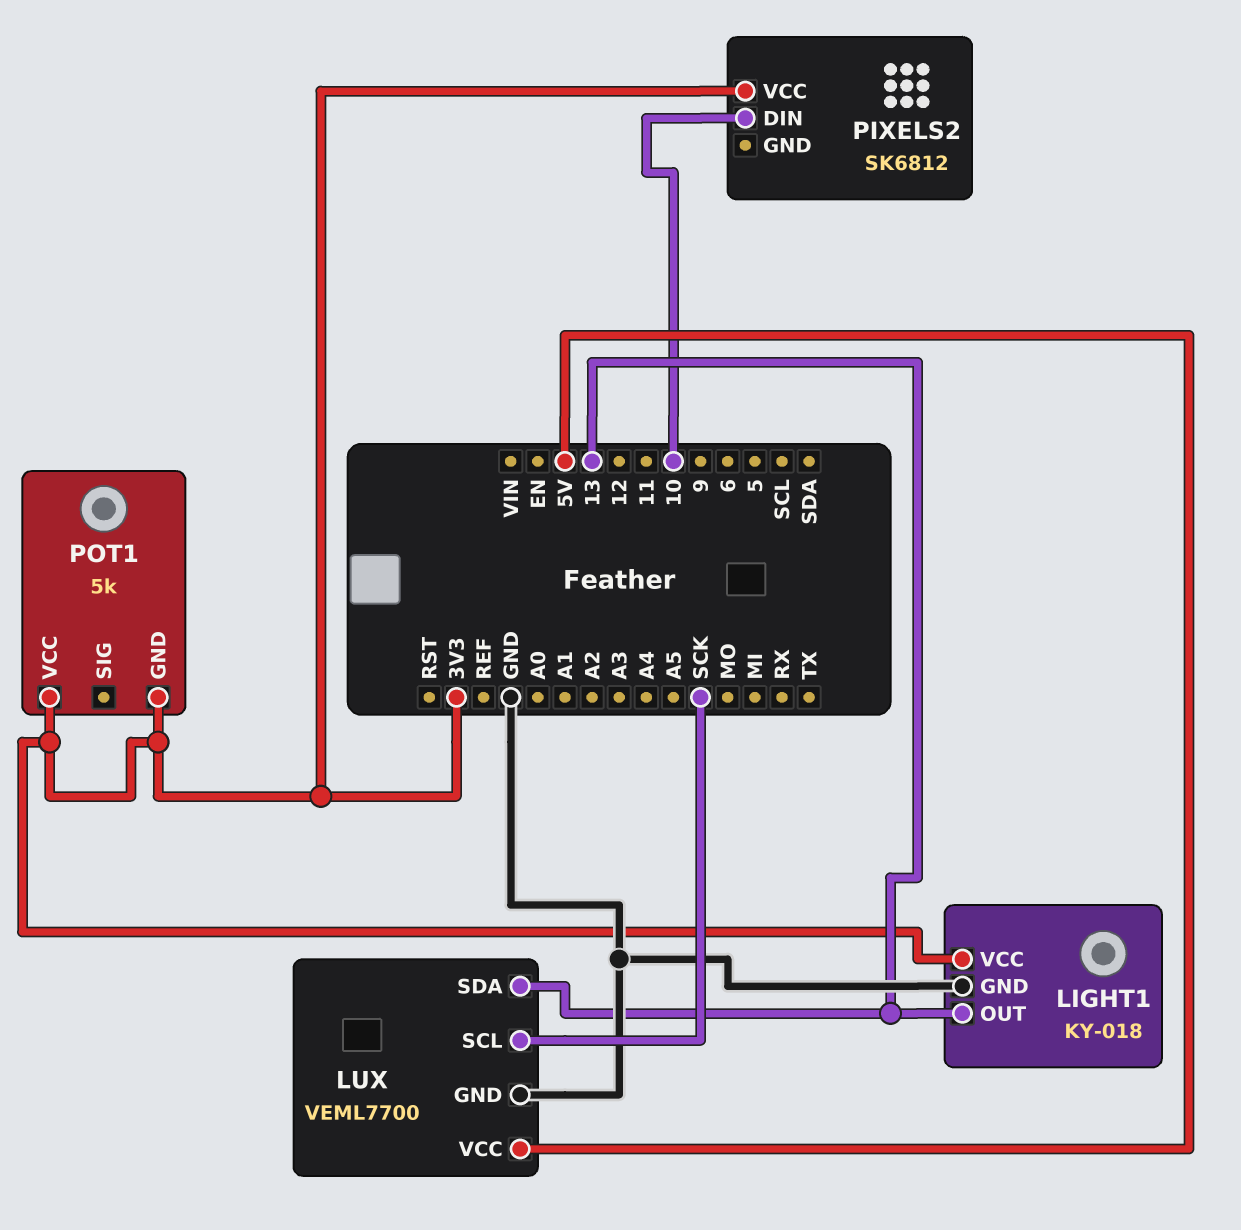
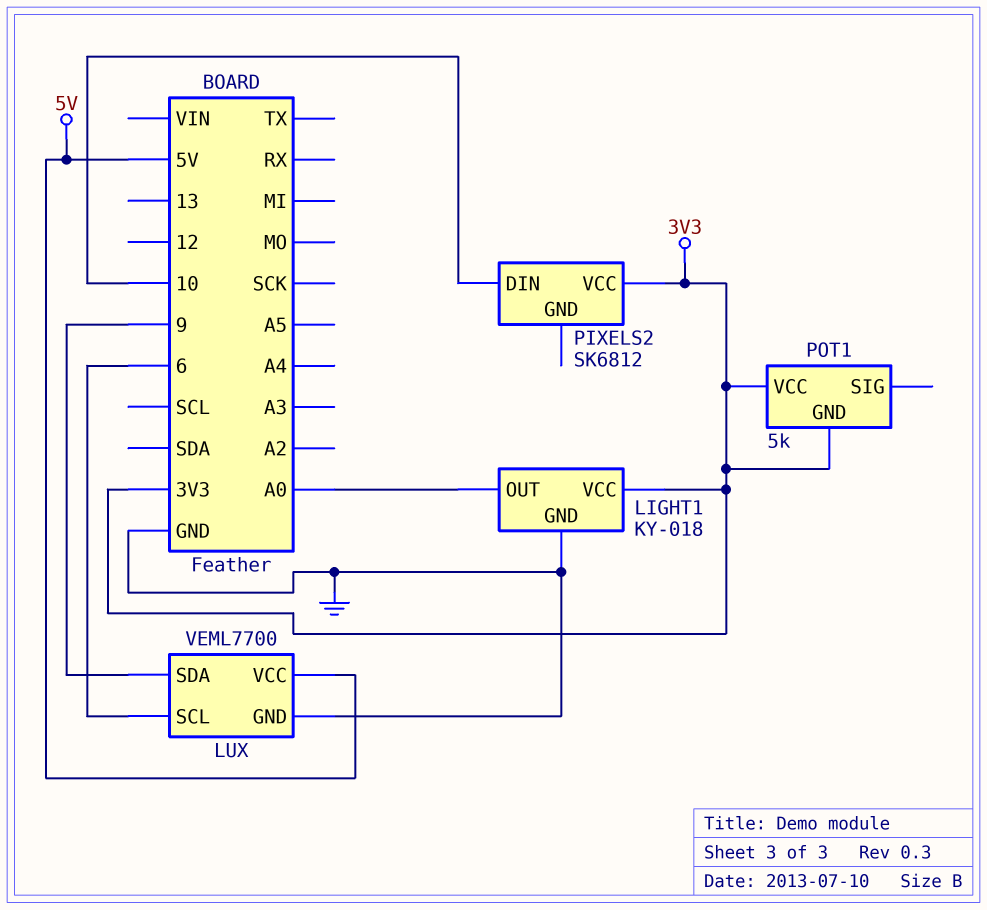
LIGHT1 pin OUT: 13 -> A0
LUX pin SCL: SCK -> 6
LUX pin SDA: 13 -> 9

